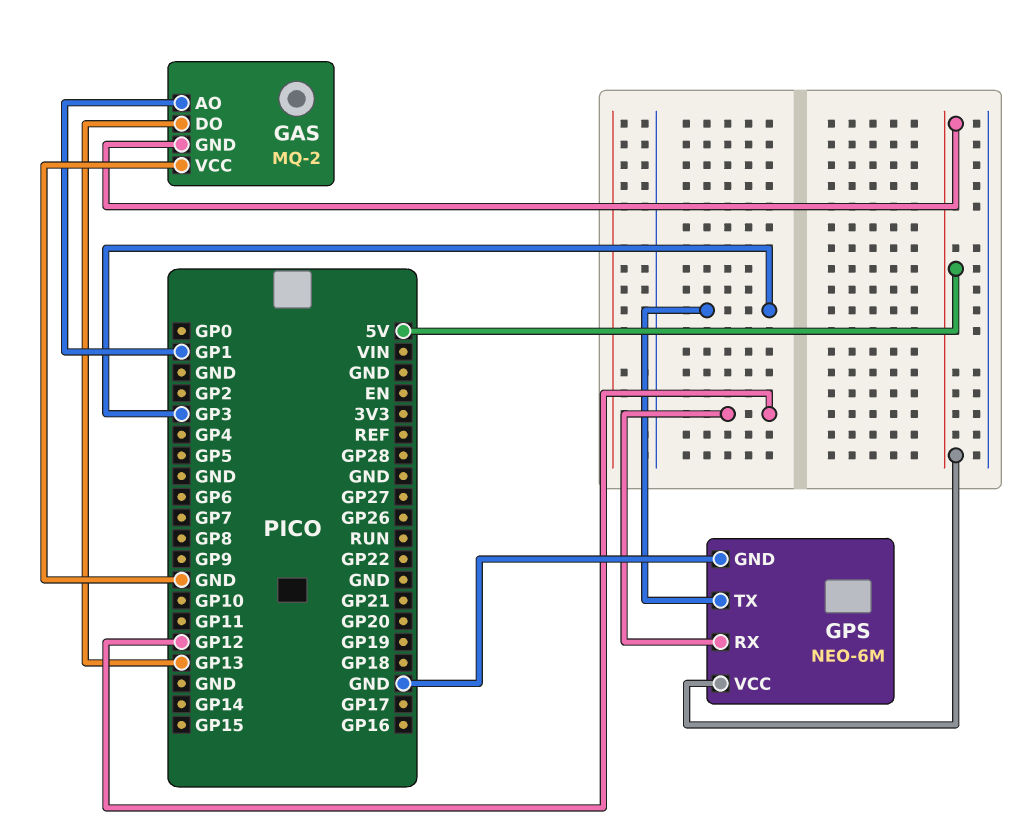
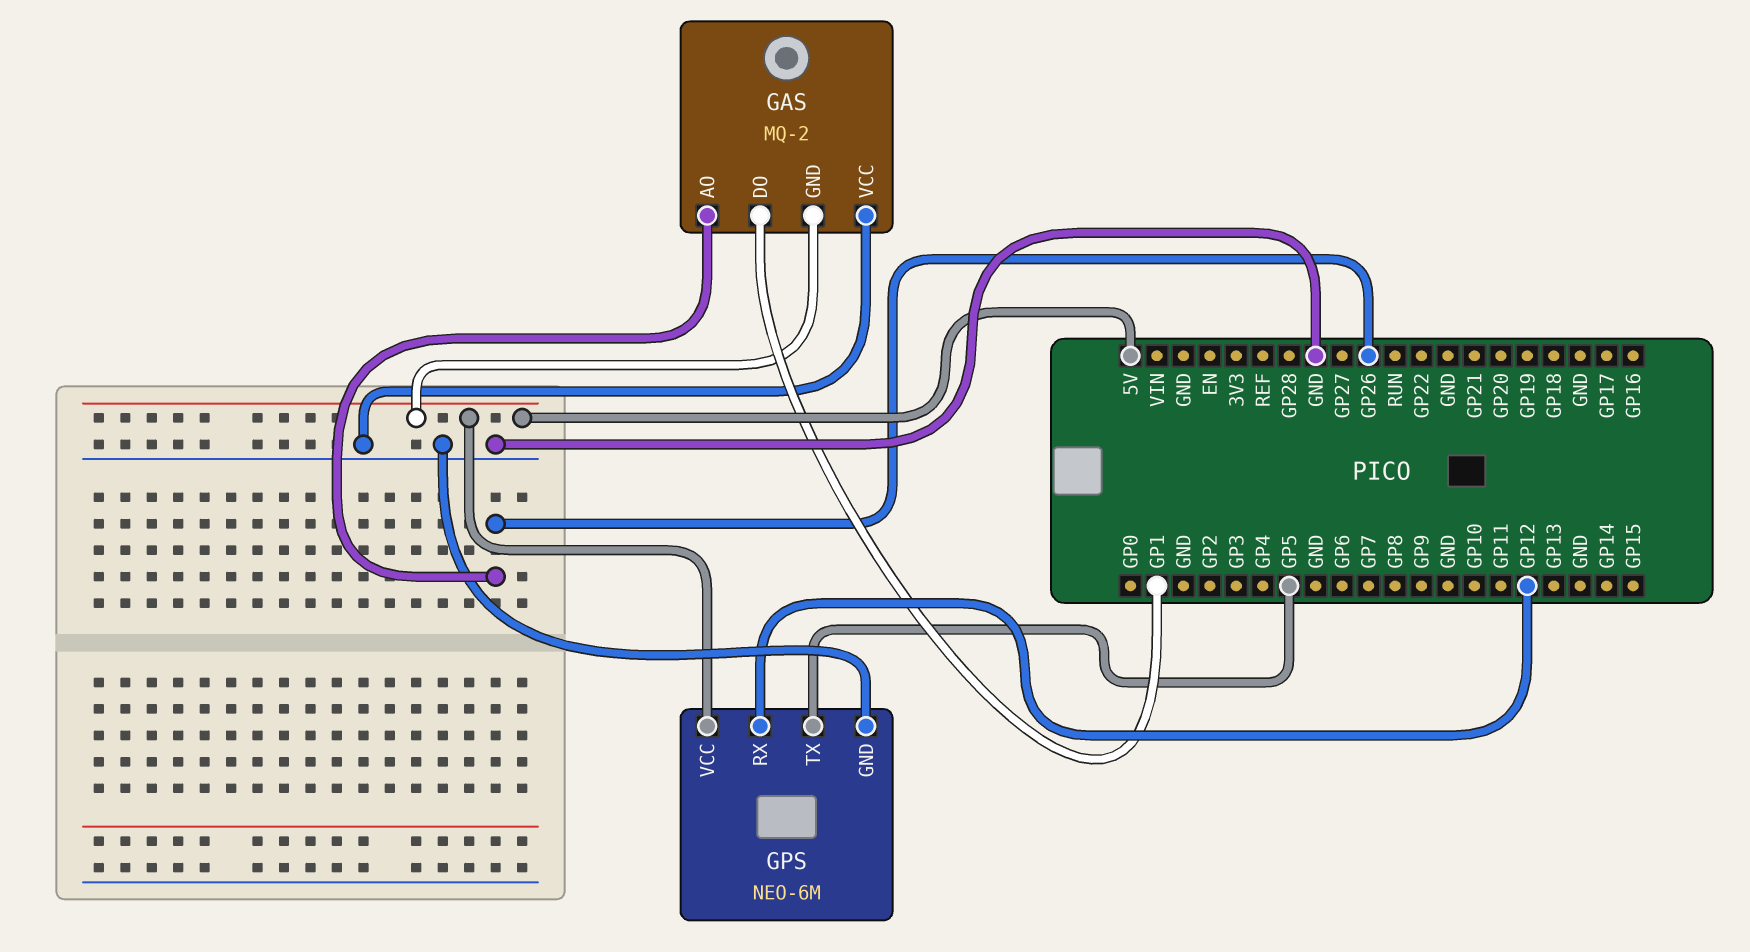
GAS pin AO: GP1 -> GP26
GAS pin DO: GP13 -> GP1
GPS pin TX: GP3 -> GP5

